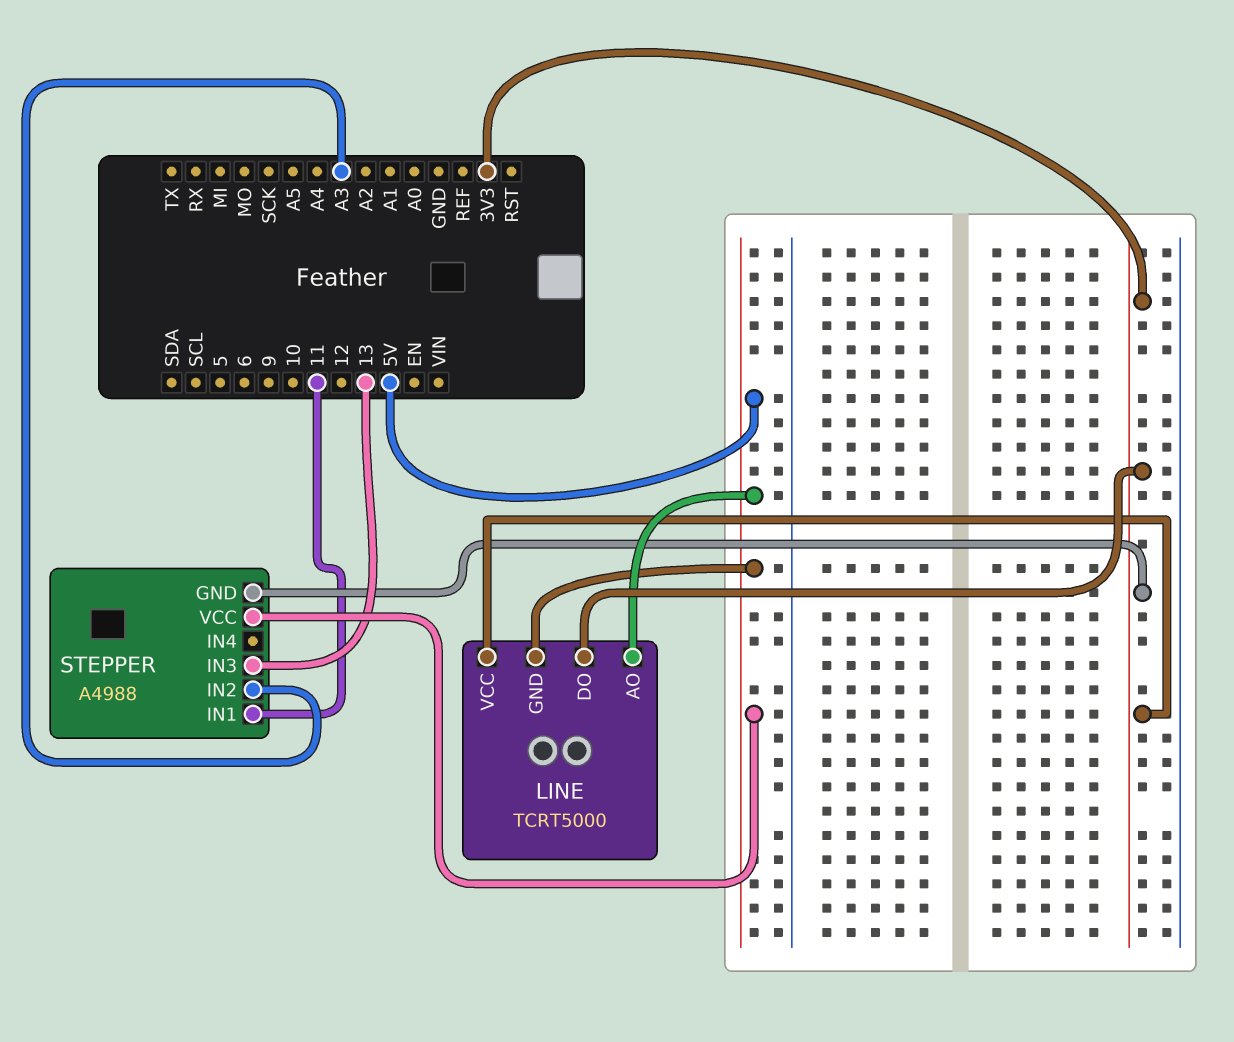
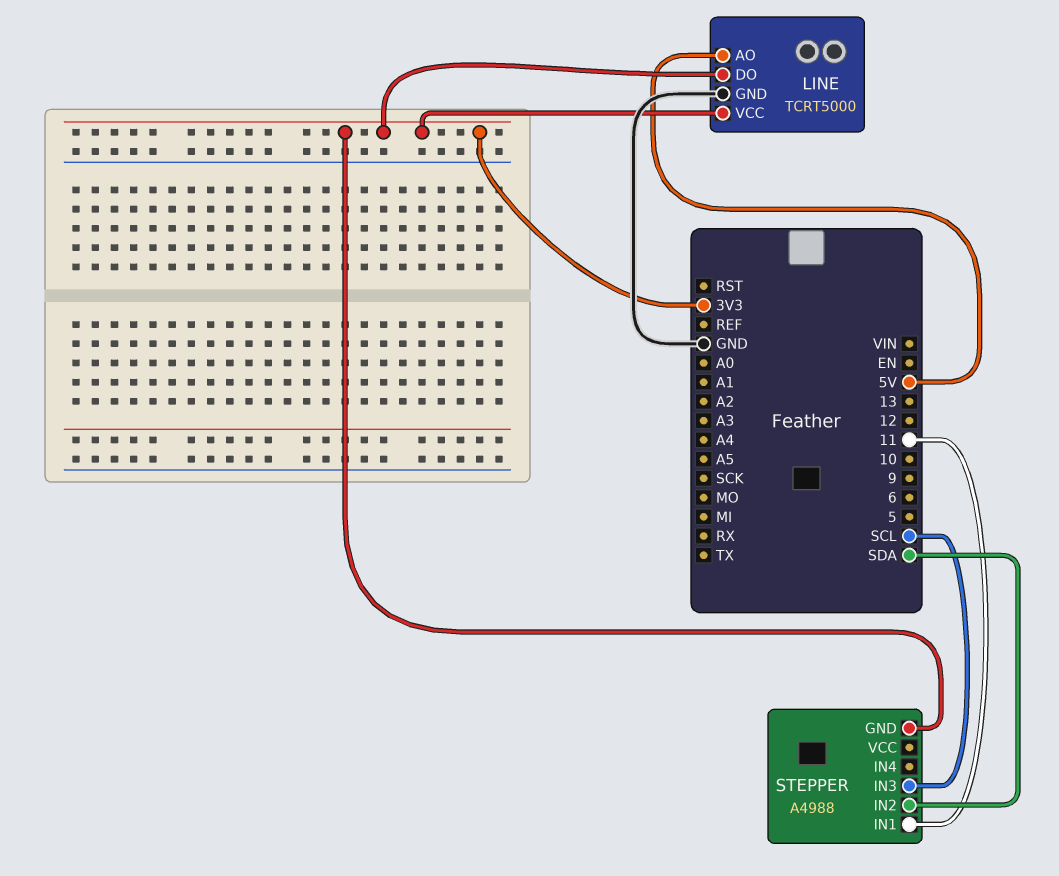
LINE pin GND: 5V -> GND
STEPPER pin IN2: A3 -> SDA
STEPPER pin IN3: 13 -> SCL
STEPPER pin VCC: 5V -> none

